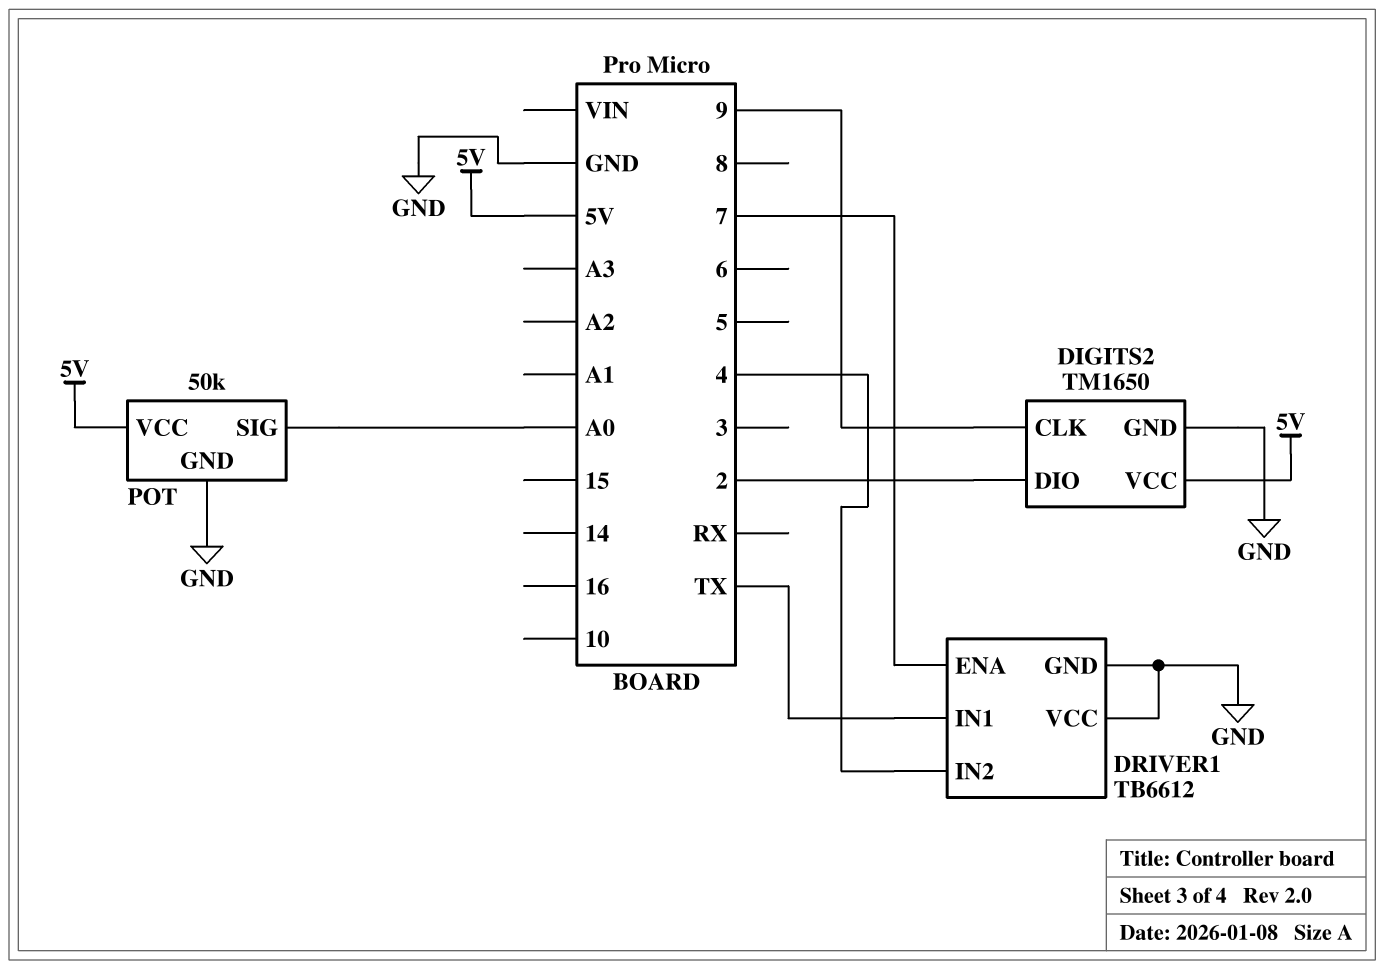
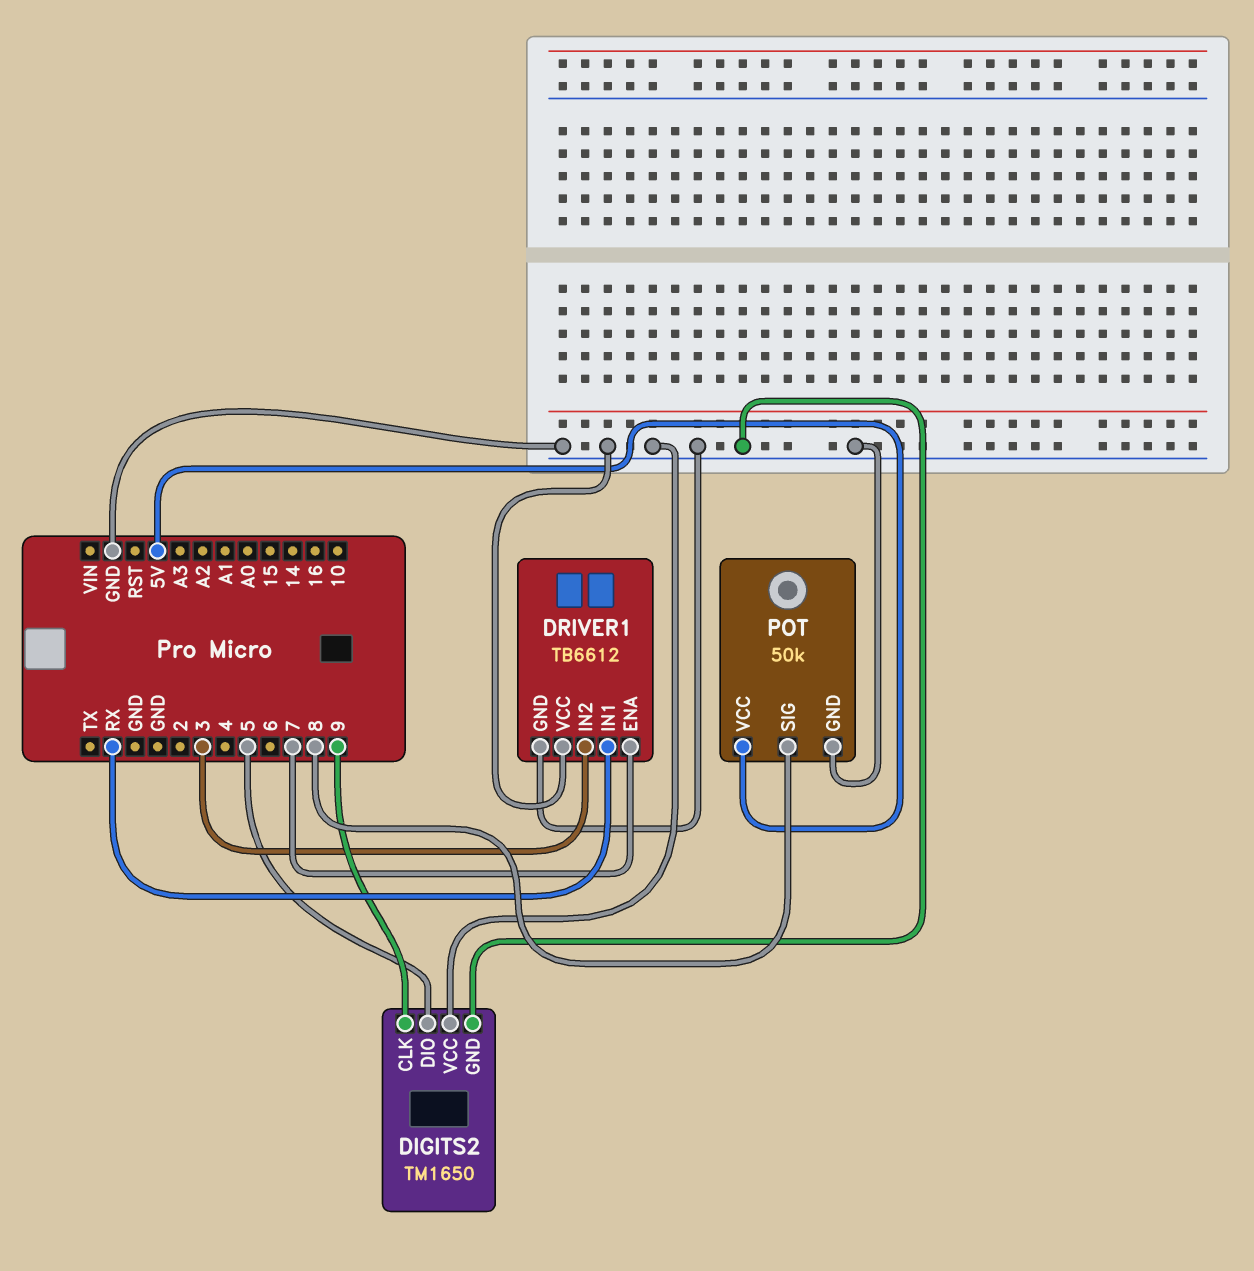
DIGITS2 pin DIO: 2 -> 5
DIGITS2 pin VCC: 5V -> GND
DRIVER1 pin IN1: TX -> RX
DRIVER1 pin IN2: 4 -> 3
POT pin SIG: A0 -> 8

